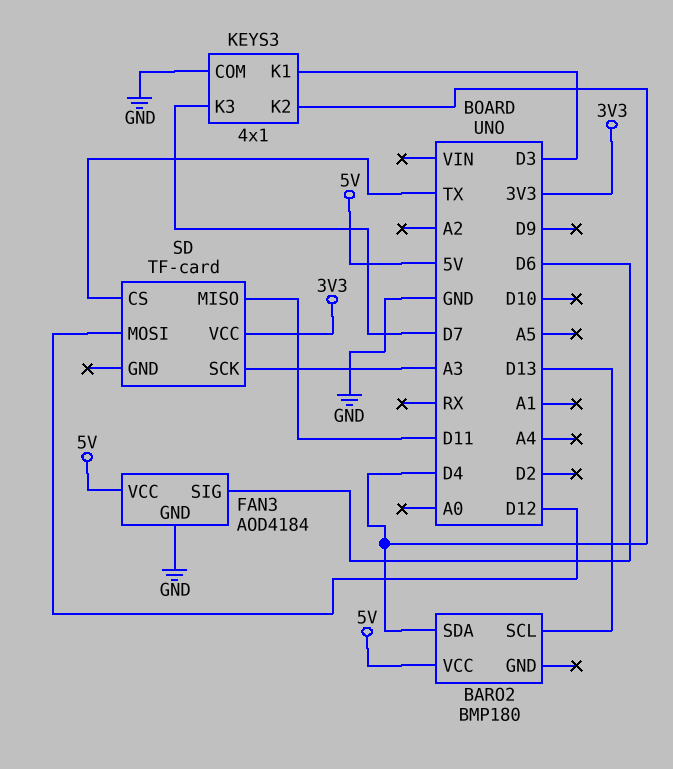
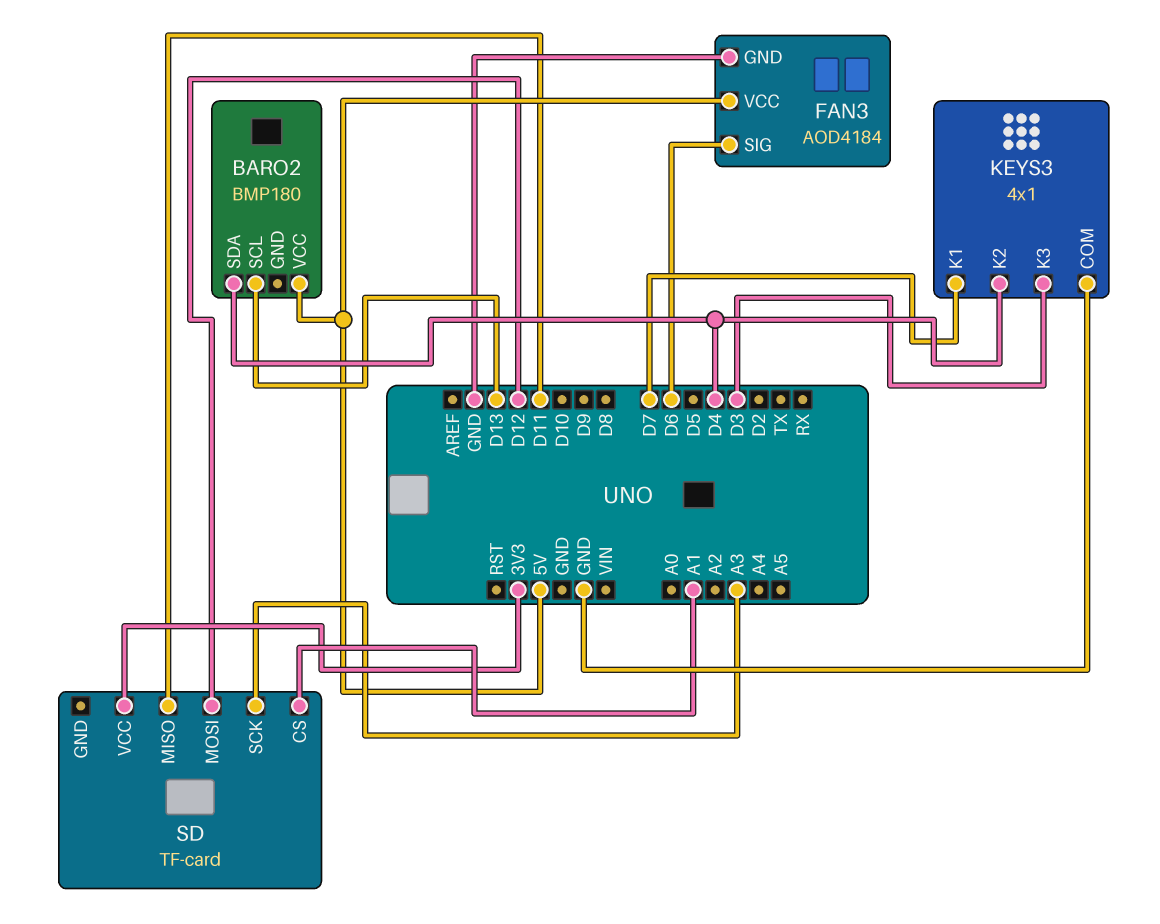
KEYS3 pin K1: D3 -> D7
KEYS3 pin K3: D7 -> D3
SD pin CS: TX -> A1

